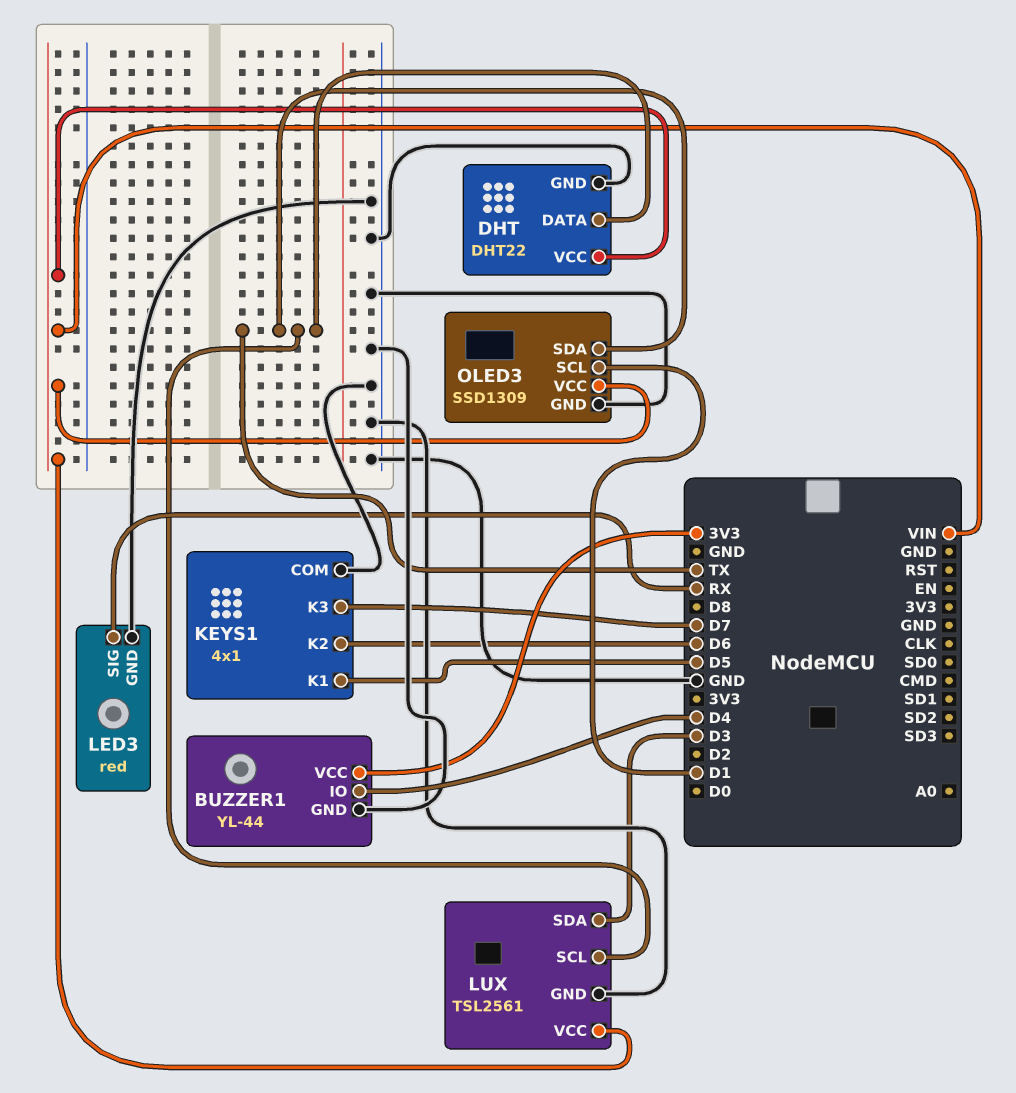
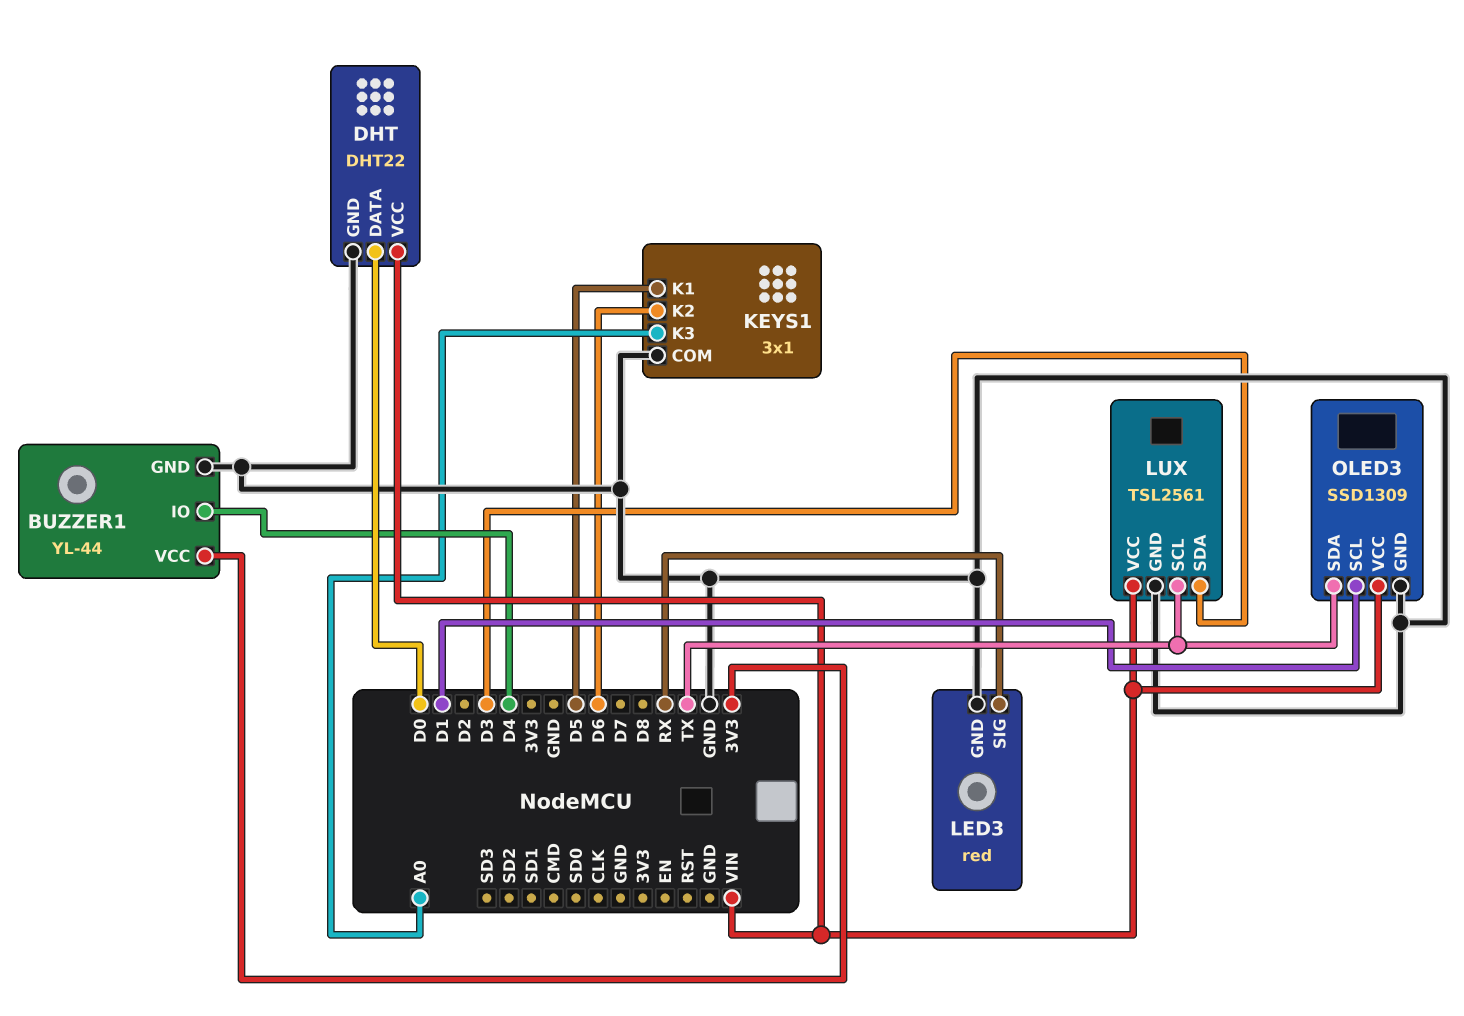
DHT pin DATA: TX -> D0
KEYS1: 4x1 -> 3x1
KEYS1 pin K3: D7 -> A0

